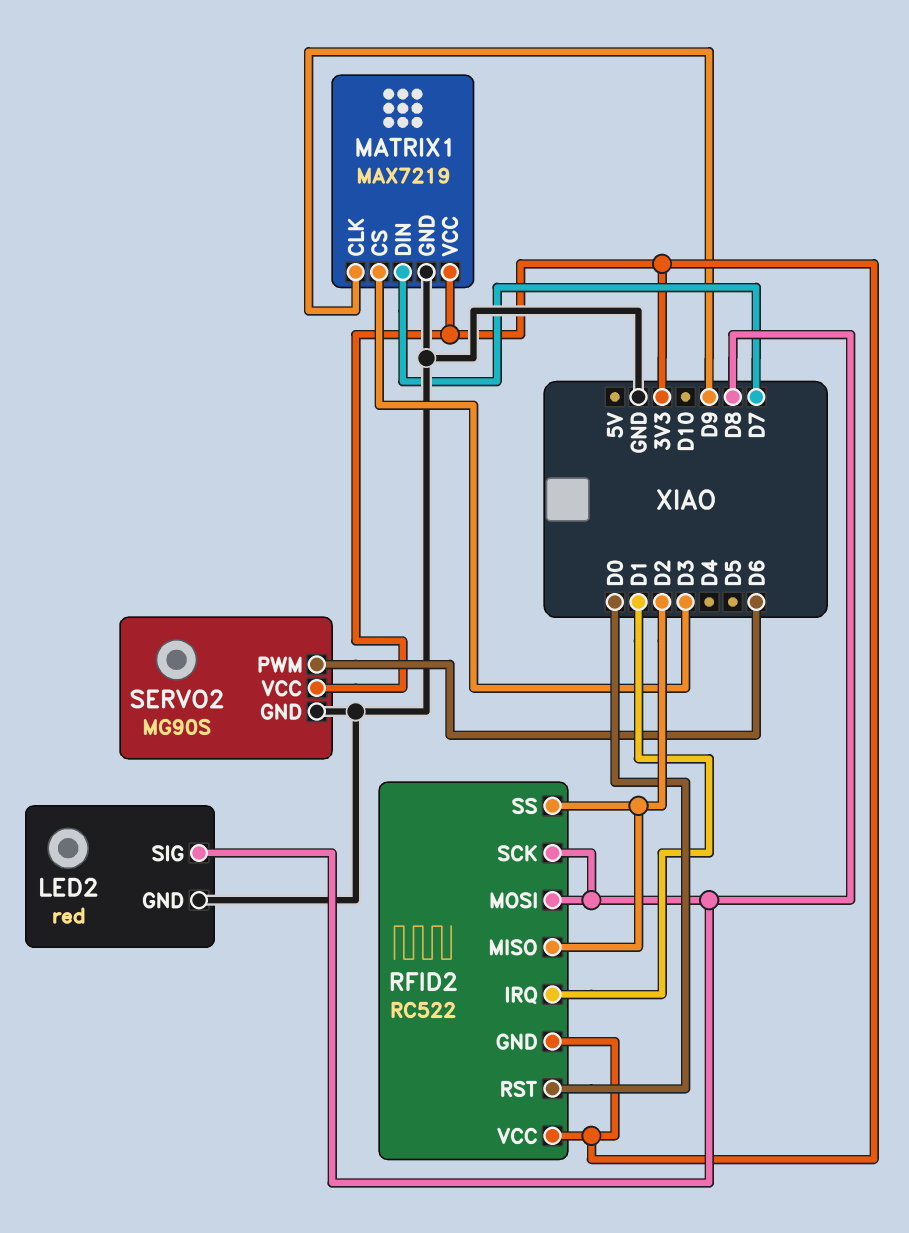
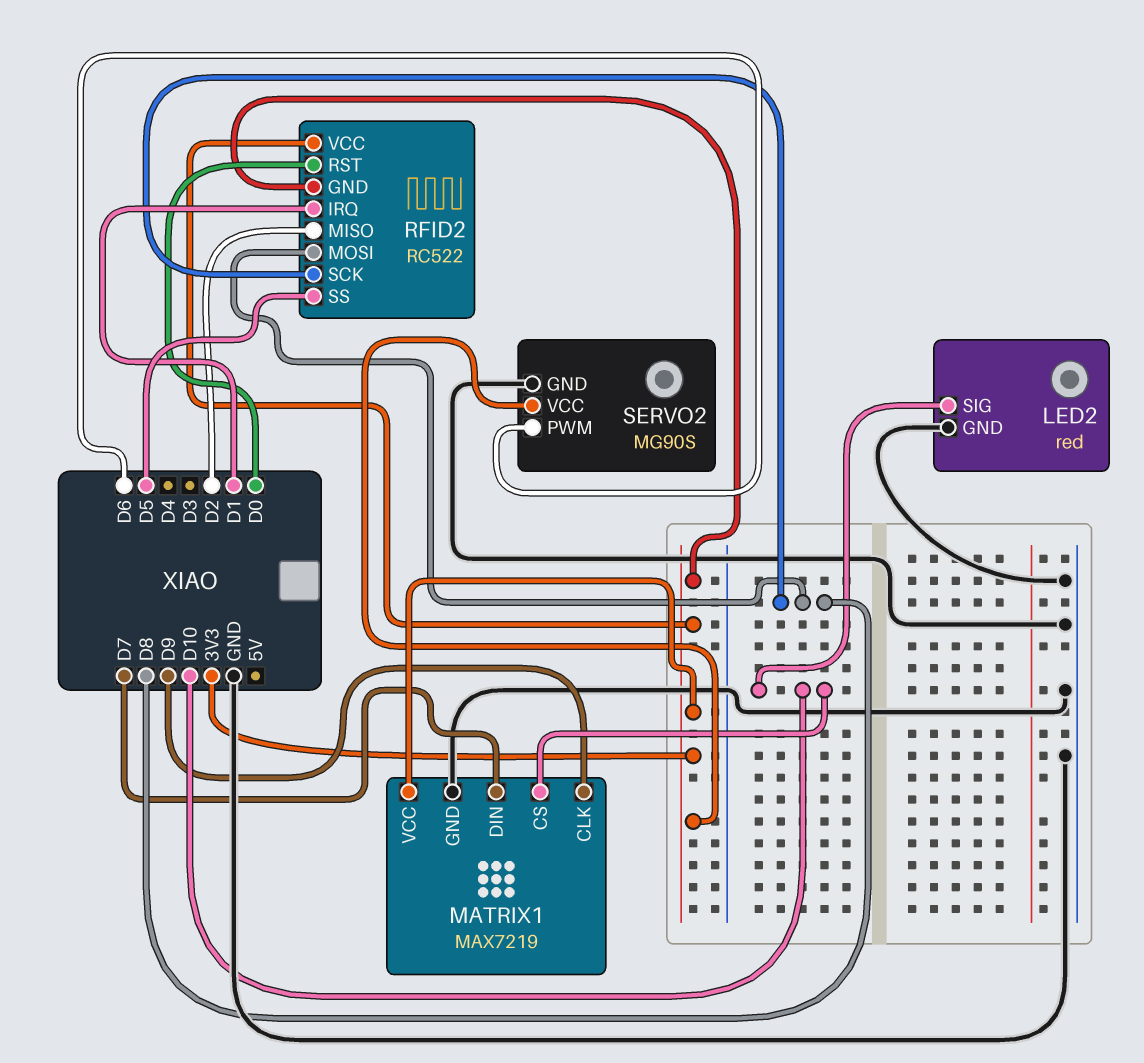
LED2 pin SIG: D8 -> D10
MATRIX1 pin CS: D3 -> D10
RFID2 pin SS: D2 -> D5

